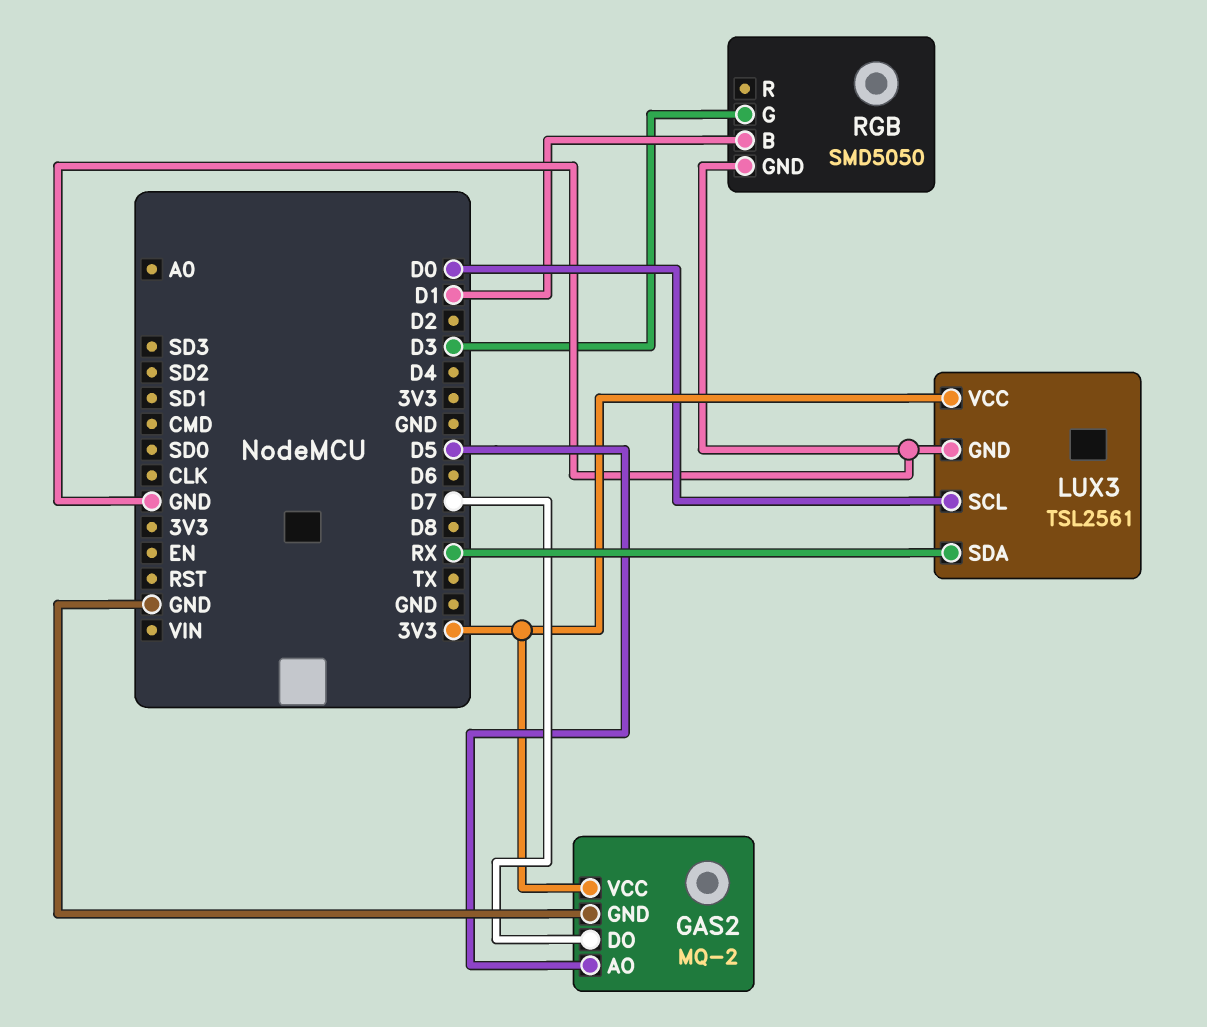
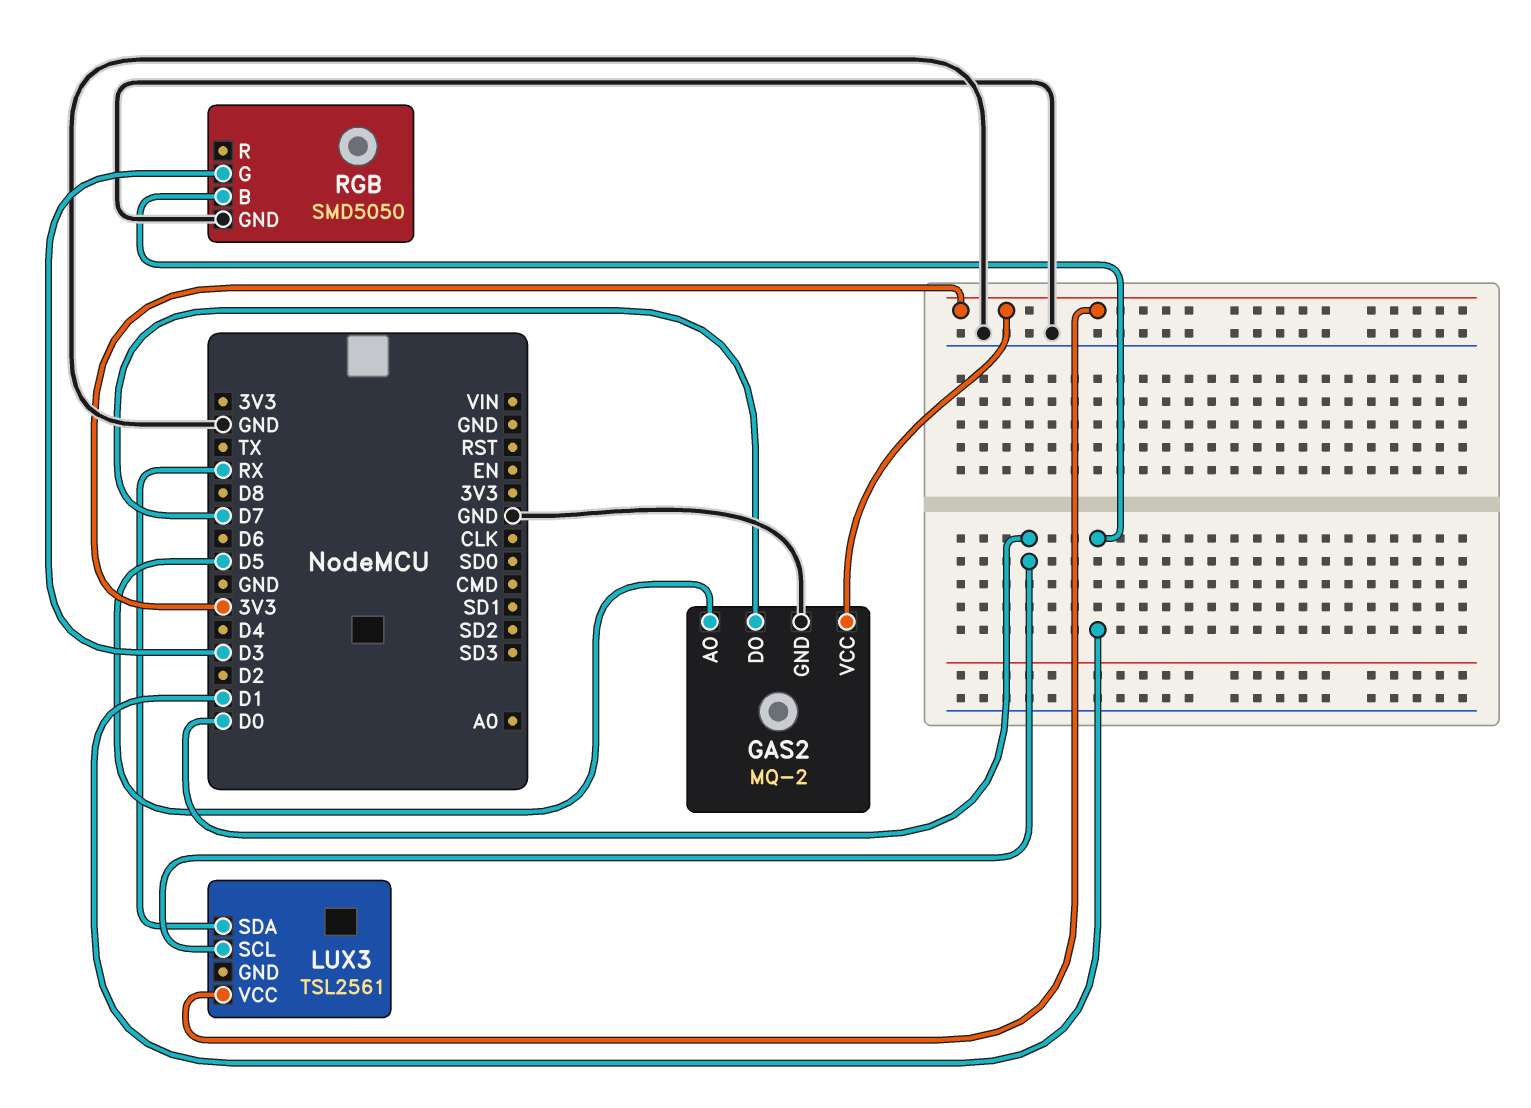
LUX3 pin GND: GND -> none

